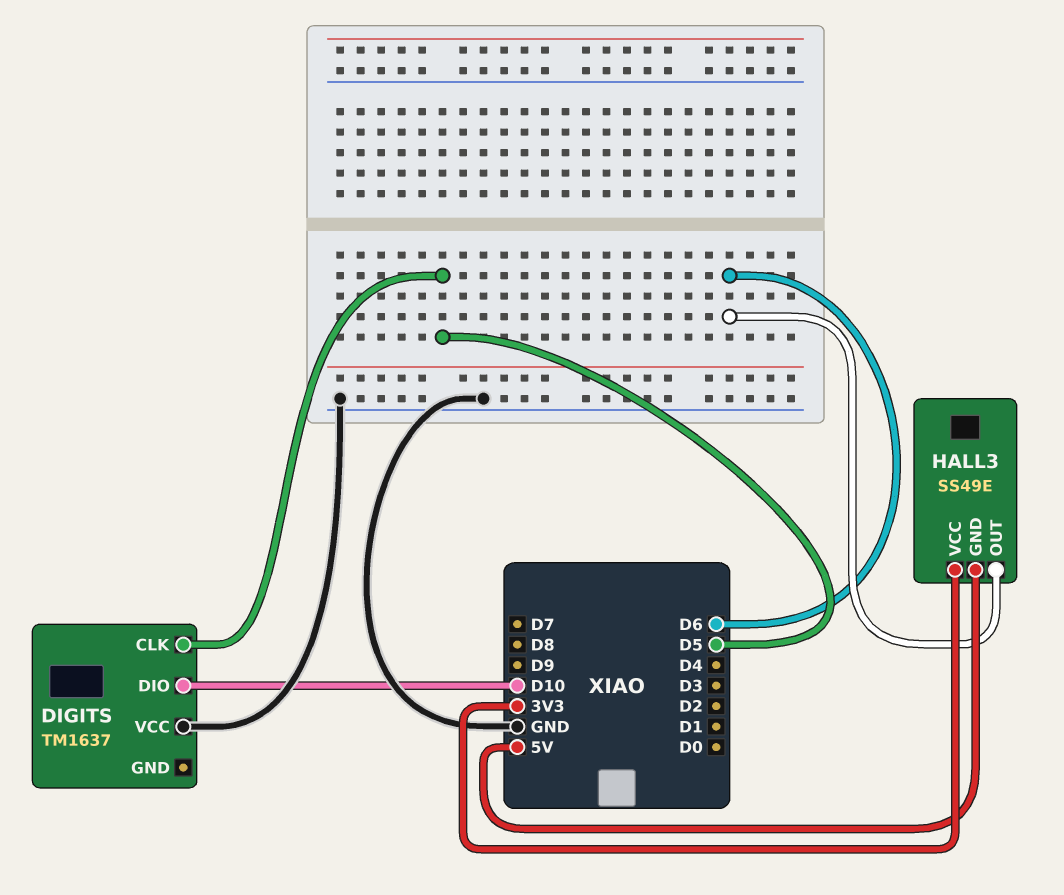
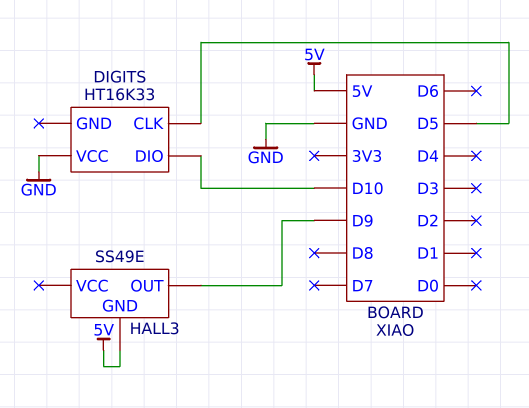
DIGITS: TM1637 -> HT16K33
HALL3 pin OUT: D6 -> D9
HALL3 pin VCC: 3V3 -> none

